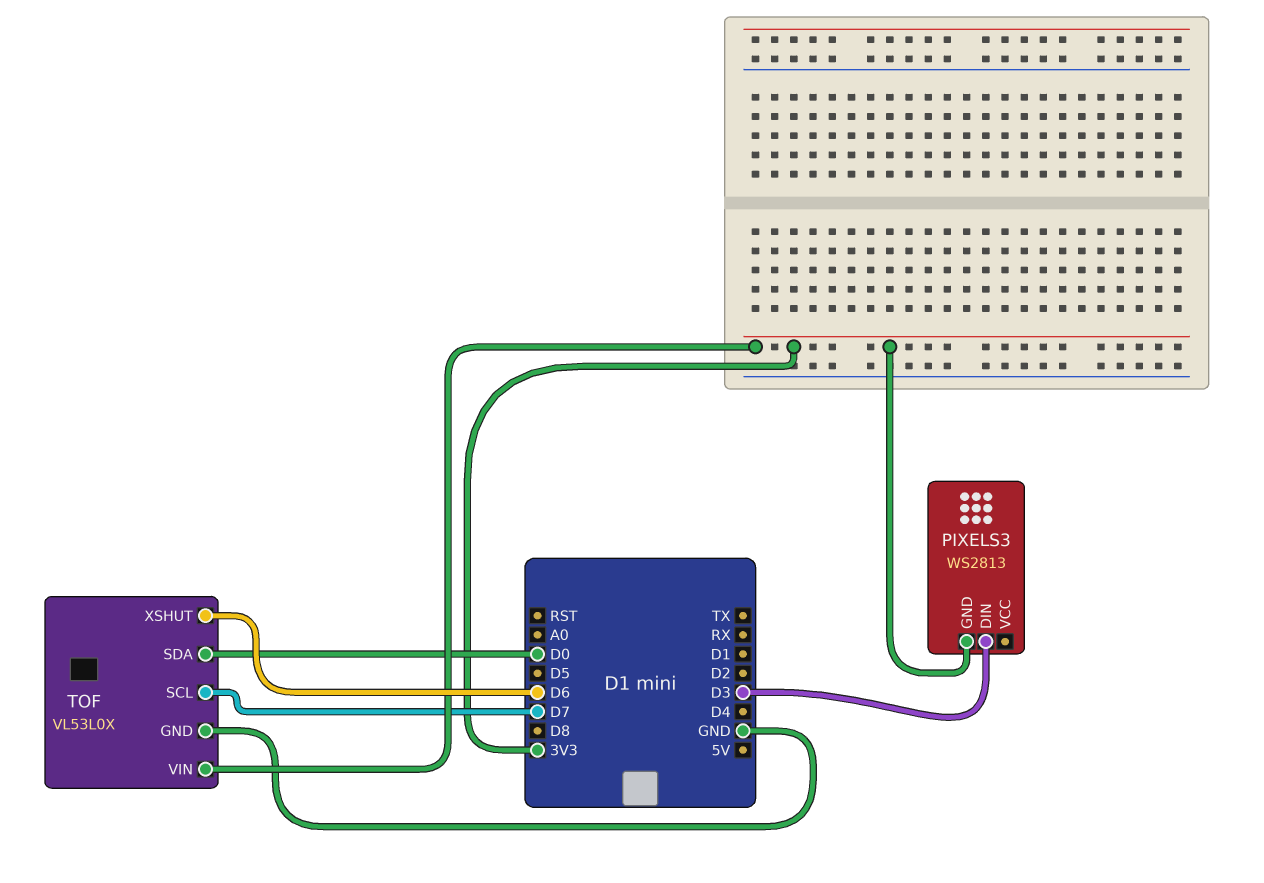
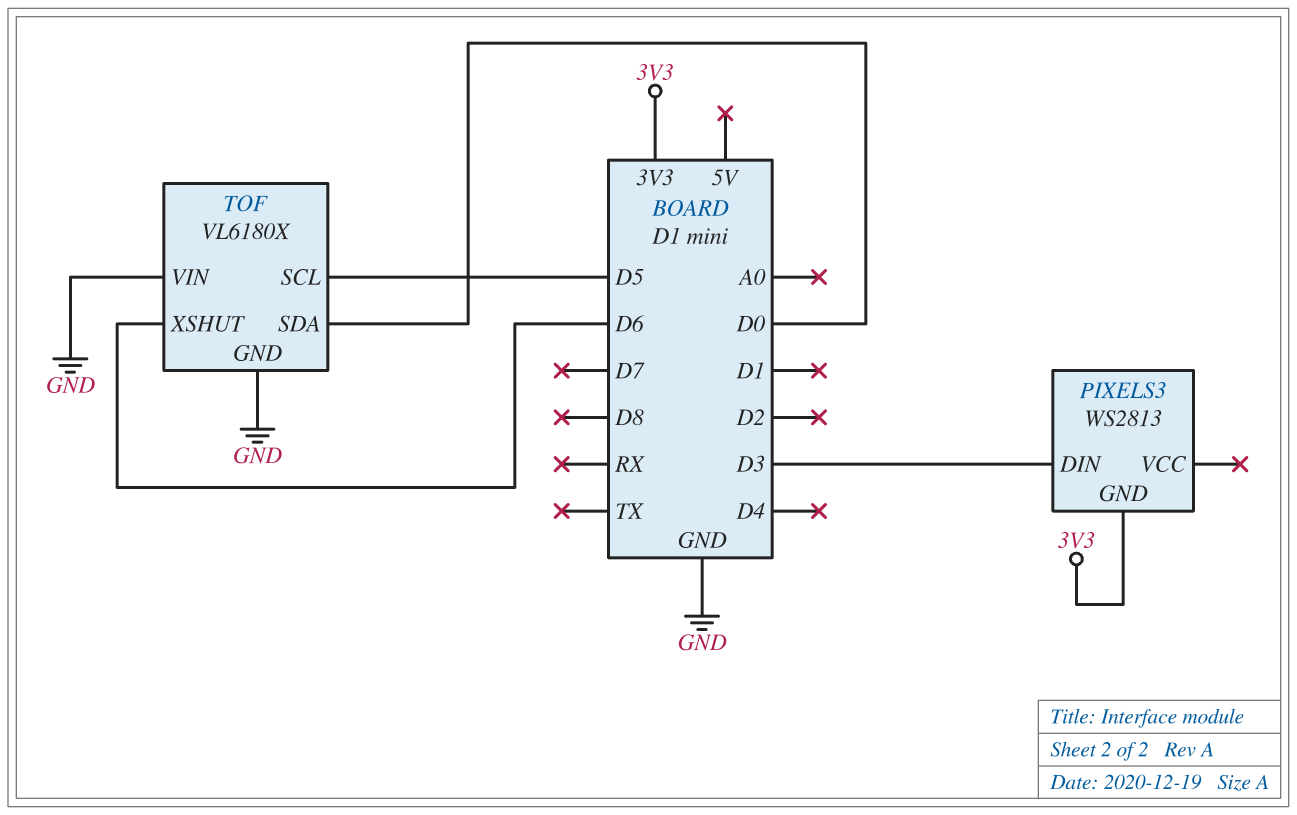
TOF: VL53L0X -> VL6180X
TOF pin SCL: D7 -> D5
TOF pin VIN: 3V3 -> GND

